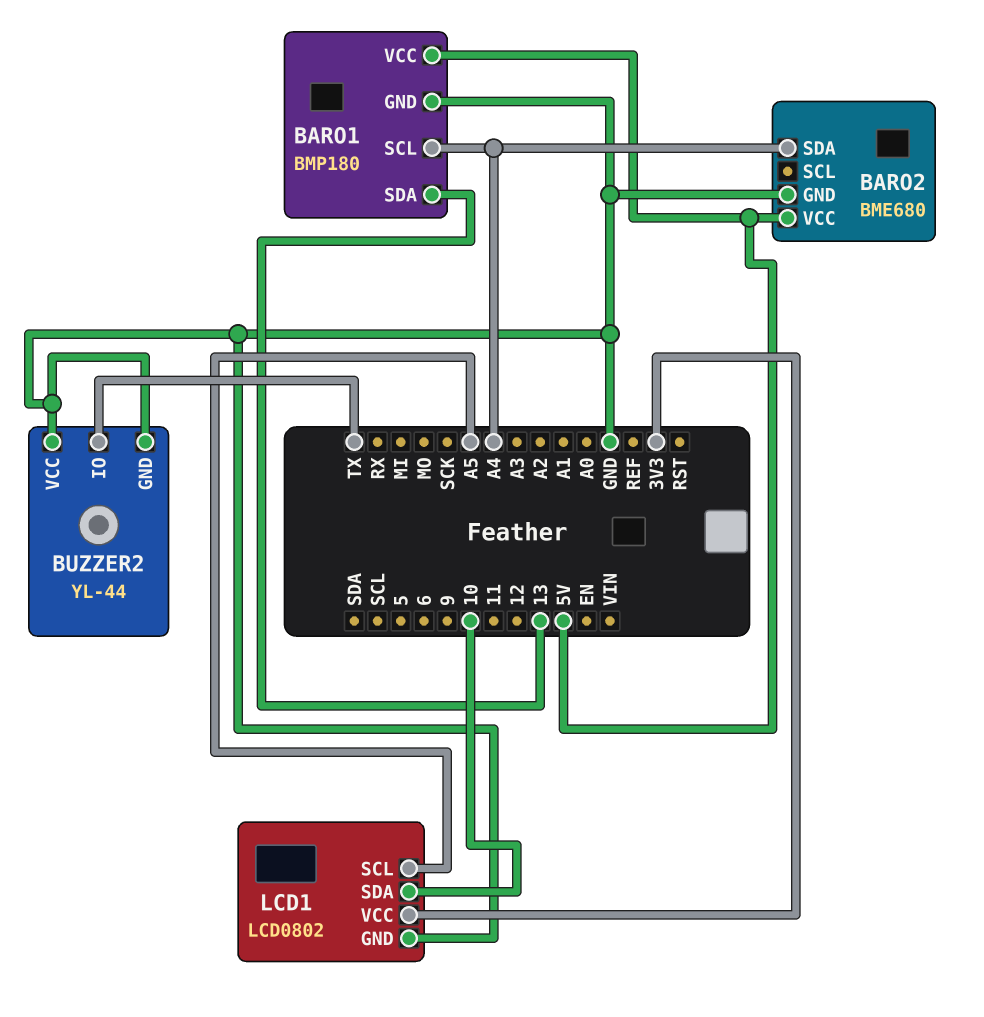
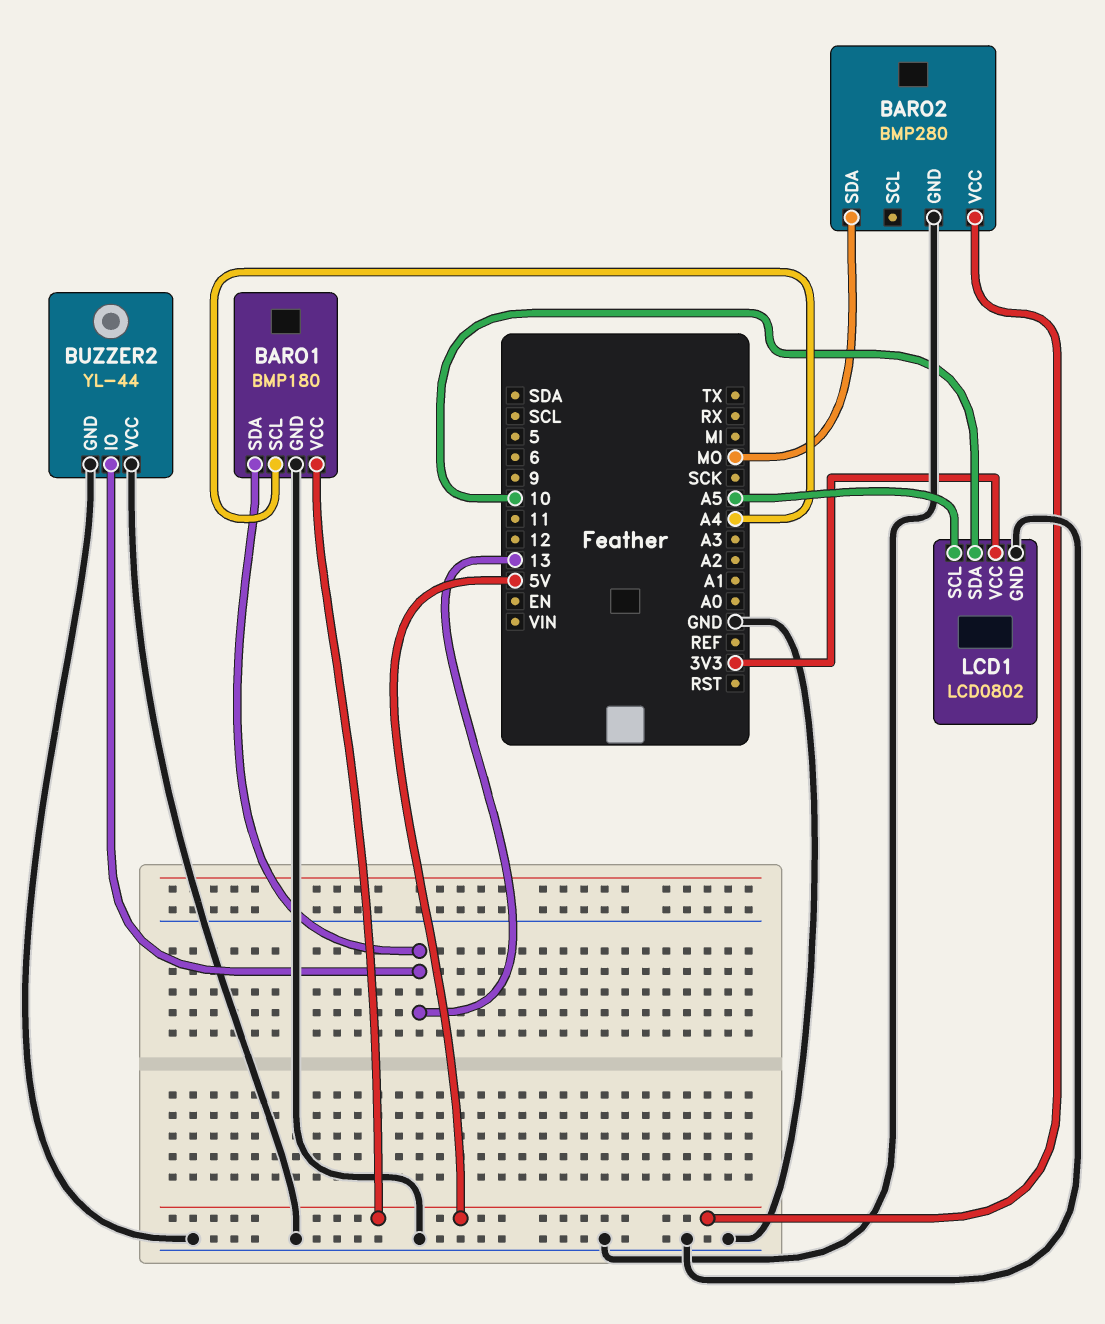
BARO2: BME680 -> BMP280
BARO2 pin SDA: A4 -> MO
BUZZER2 pin IO: TX -> 13

